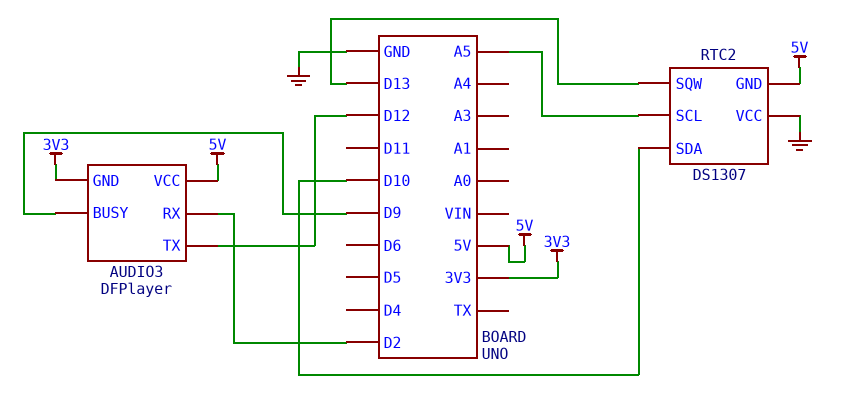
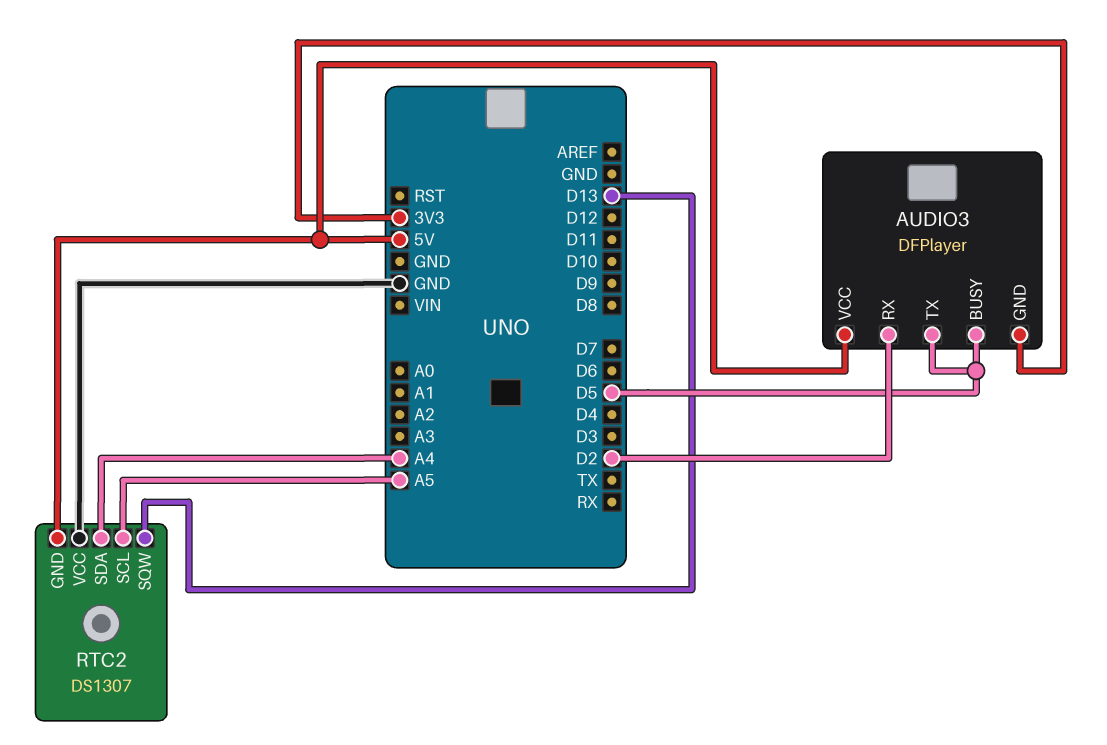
AUDIO3 pin BUSY: D9 -> D5
AUDIO3 pin TX: D12 -> D5
RTC2 pin SDA: D10 -> A4

